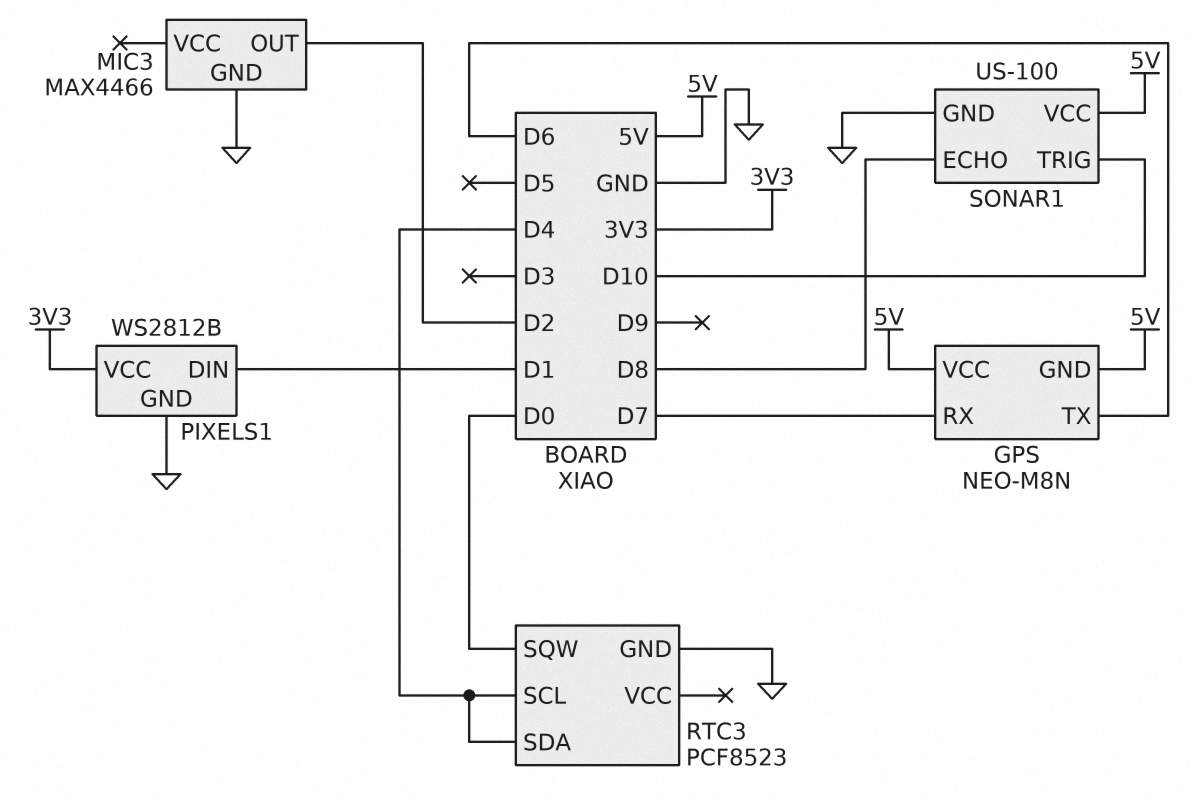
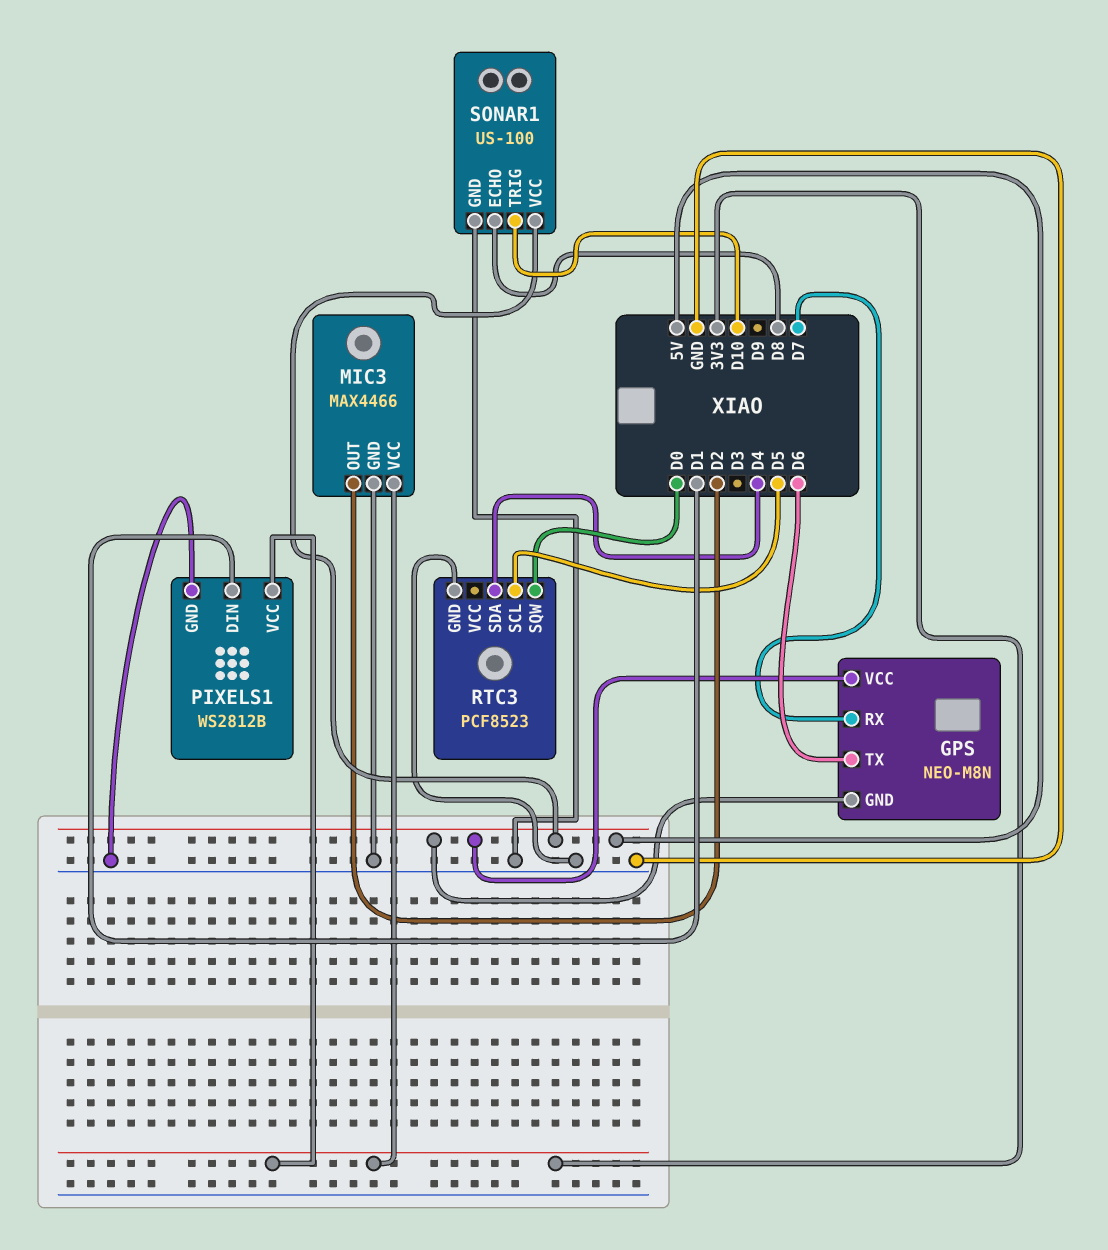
MIC3 pin VCC: none -> 3V3
RTC3 pin SCL: D4 -> D5

